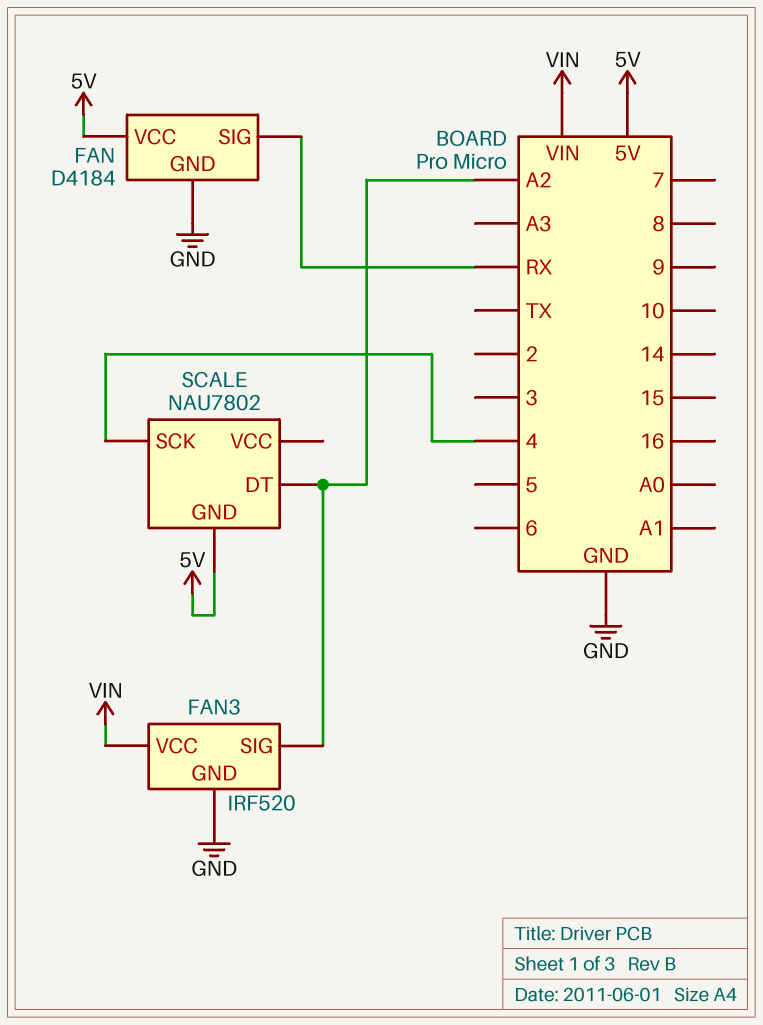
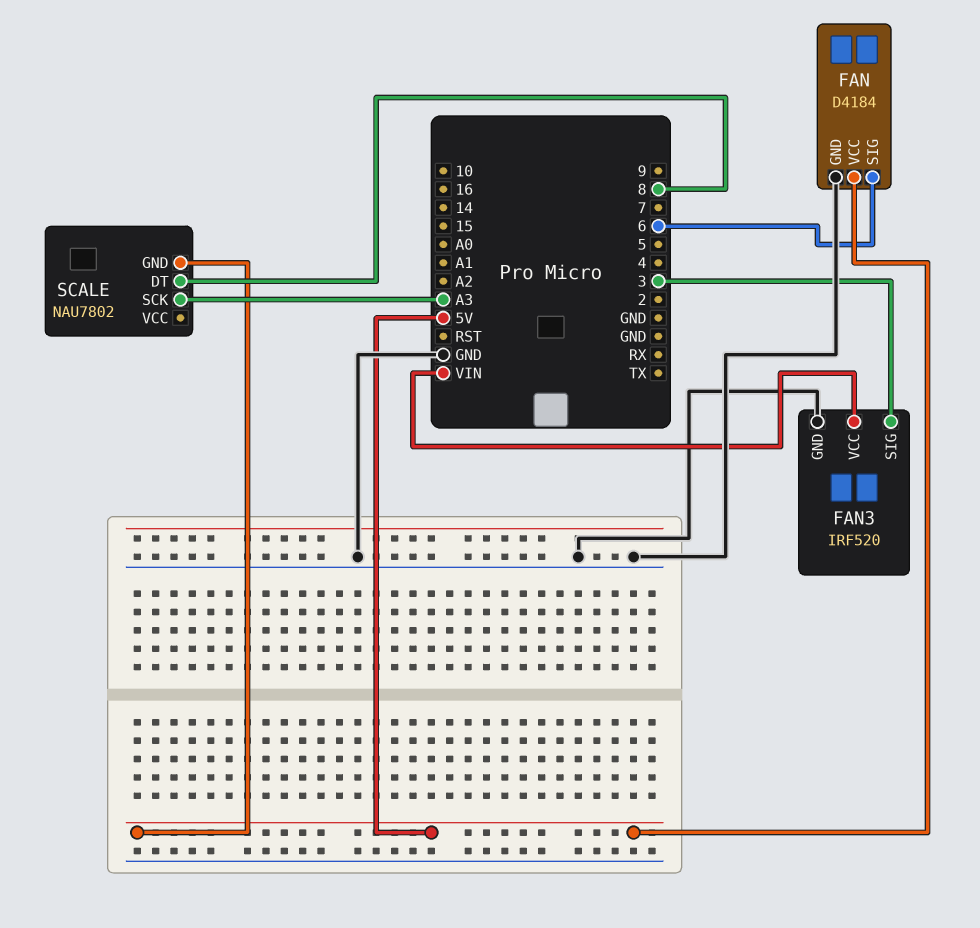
FAN pin SIG: RX -> 6
FAN3 pin SIG: A2 -> 3
SCALE pin DT: A2 -> 8
SCALE pin SCK: 4 -> A3

